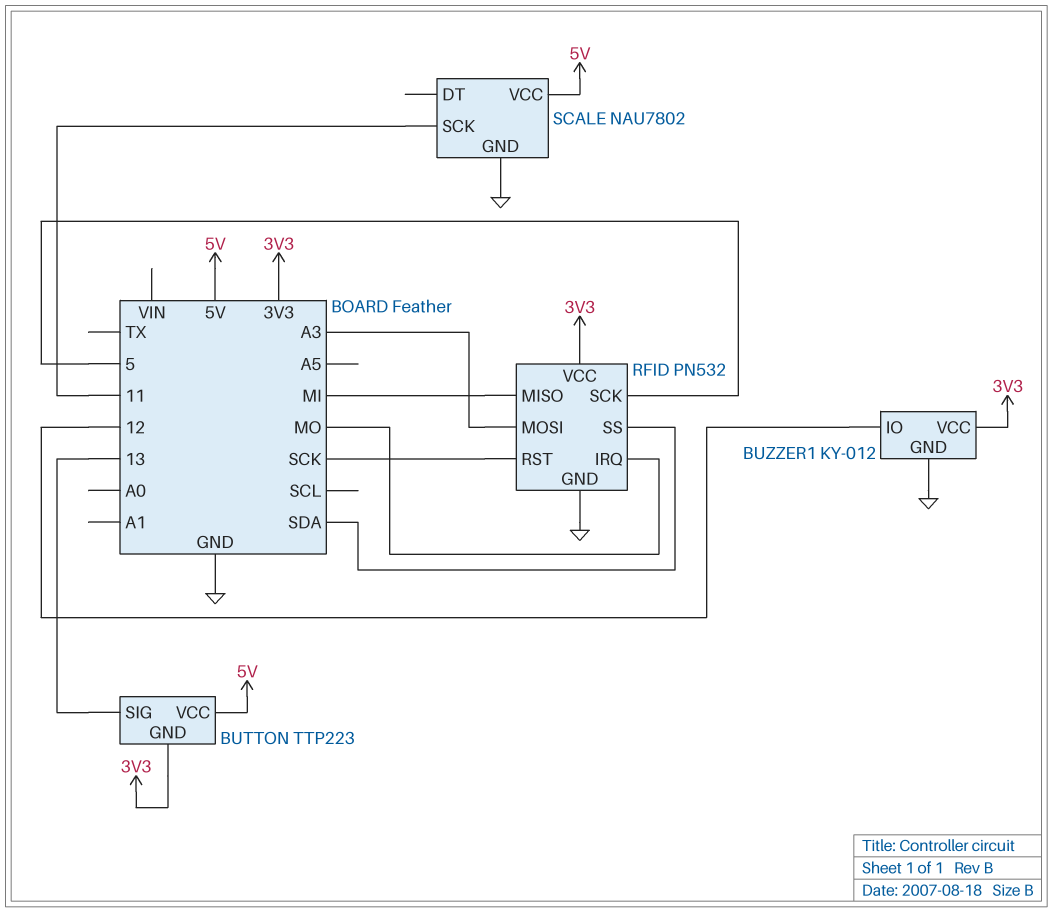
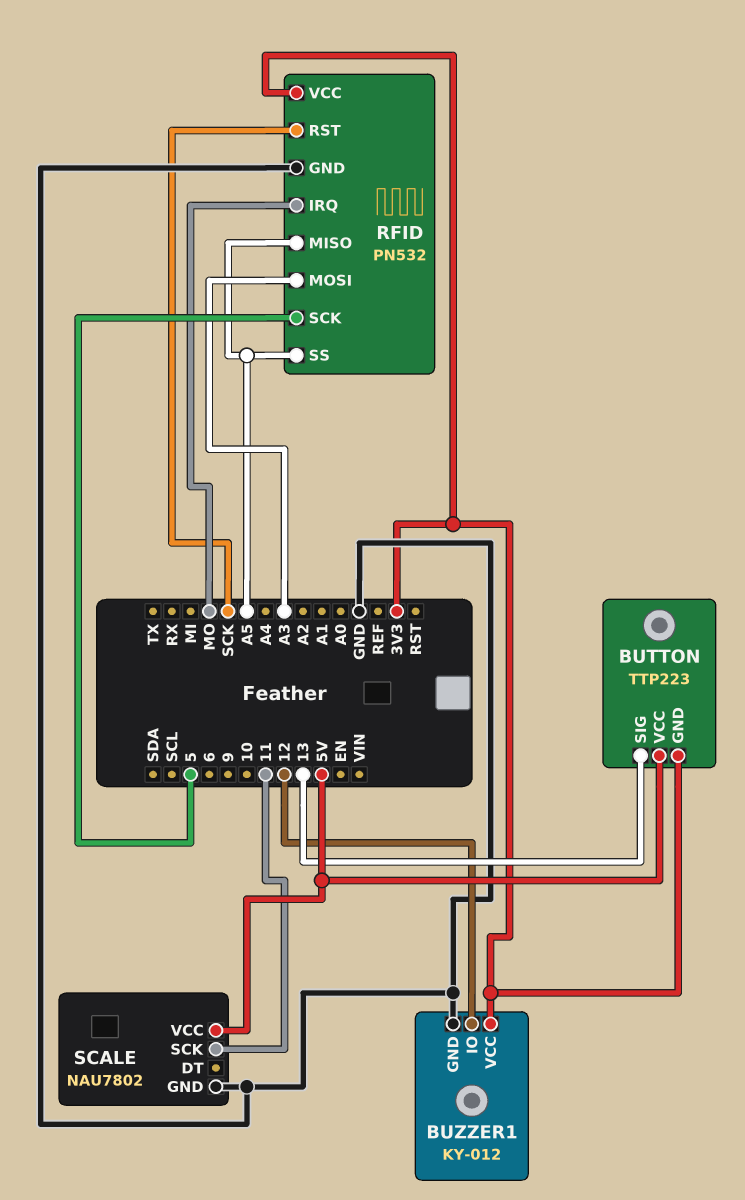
RFID pin MISO: MI -> A5
RFID pin SS: SDA -> A5

